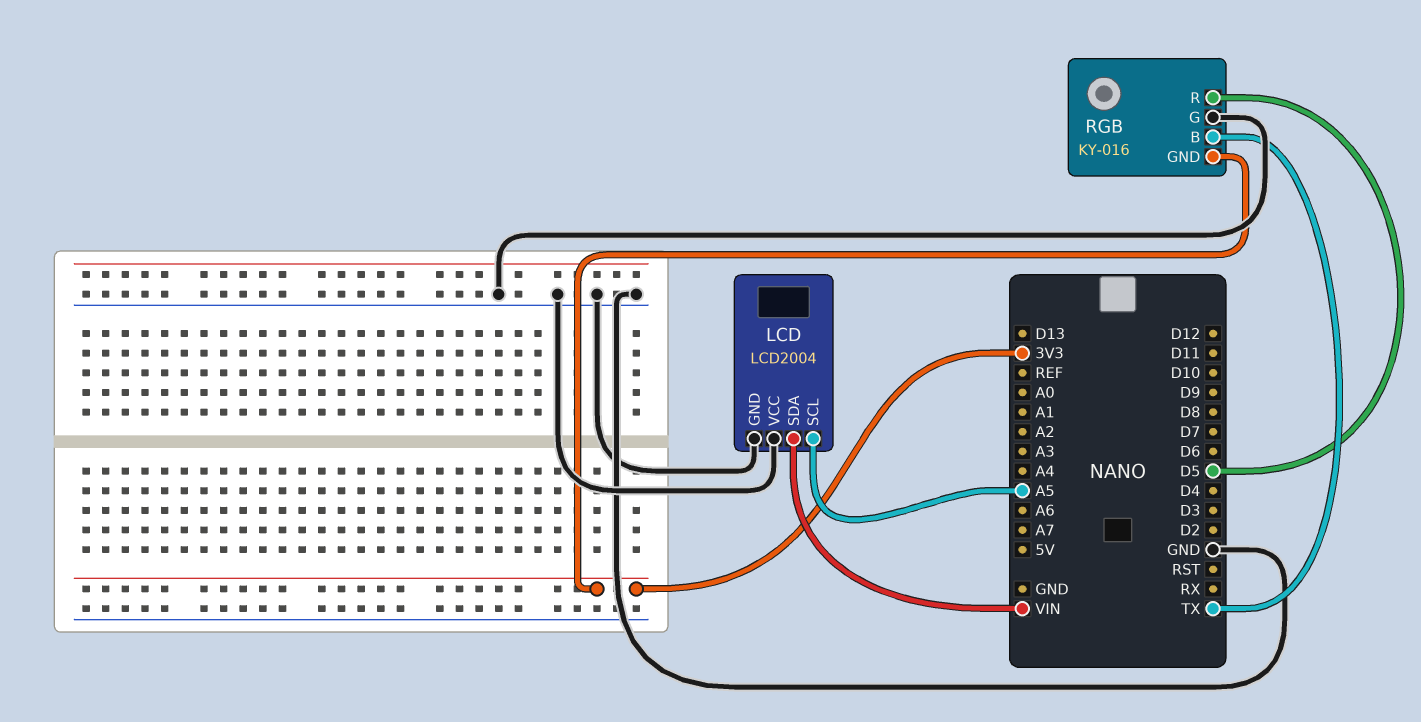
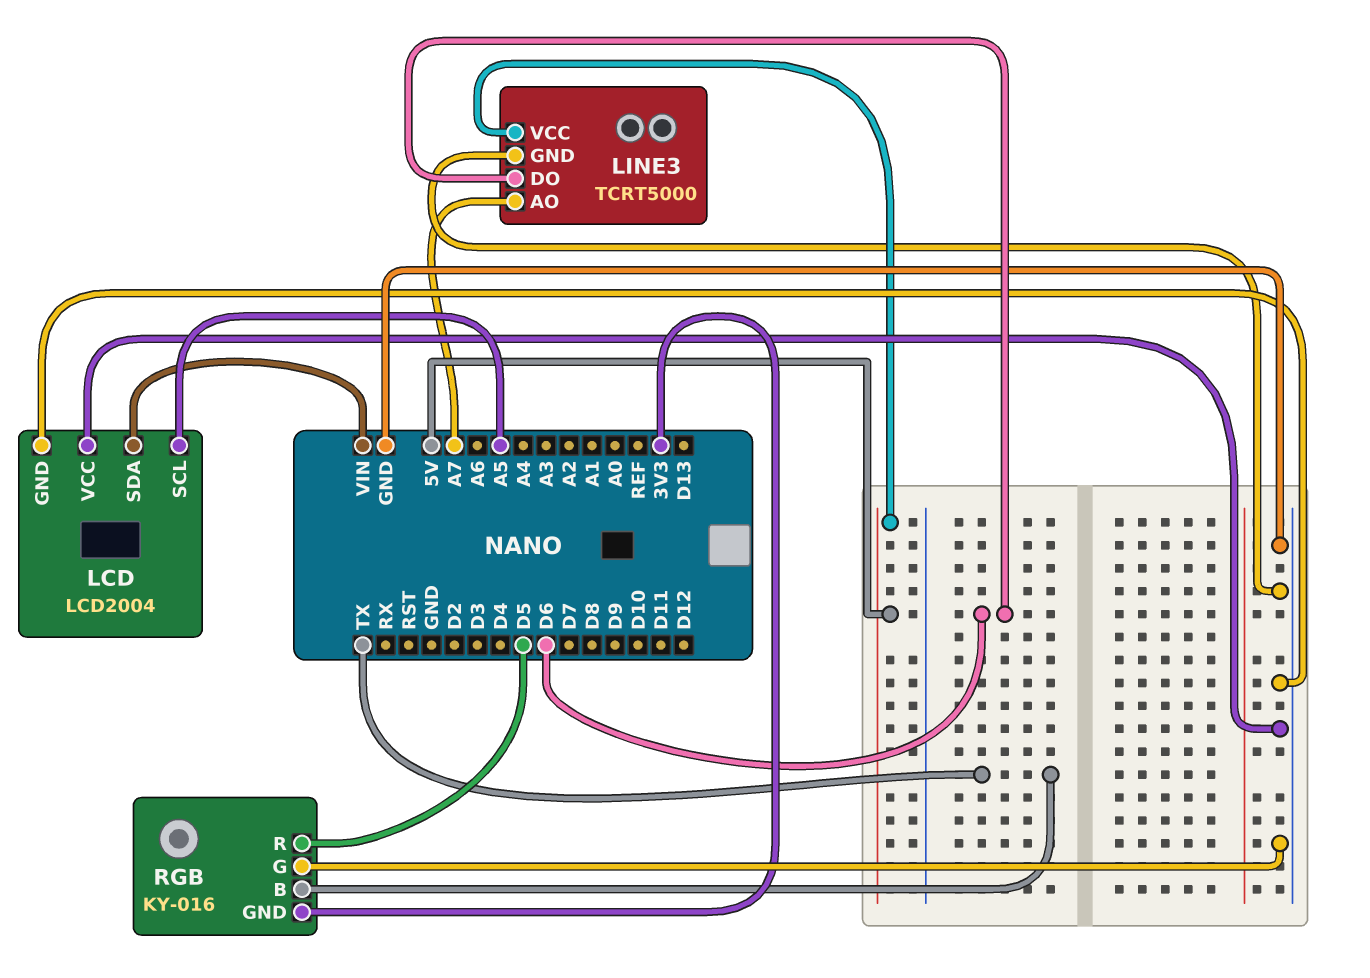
LINE3: none -> TCRT5000
LINE3 pin AO: none -> A7
LINE3 pin DO: none -> D6
LINE3 pin GND: none -> GND
LINE3 pin VCC: none -> 5V

